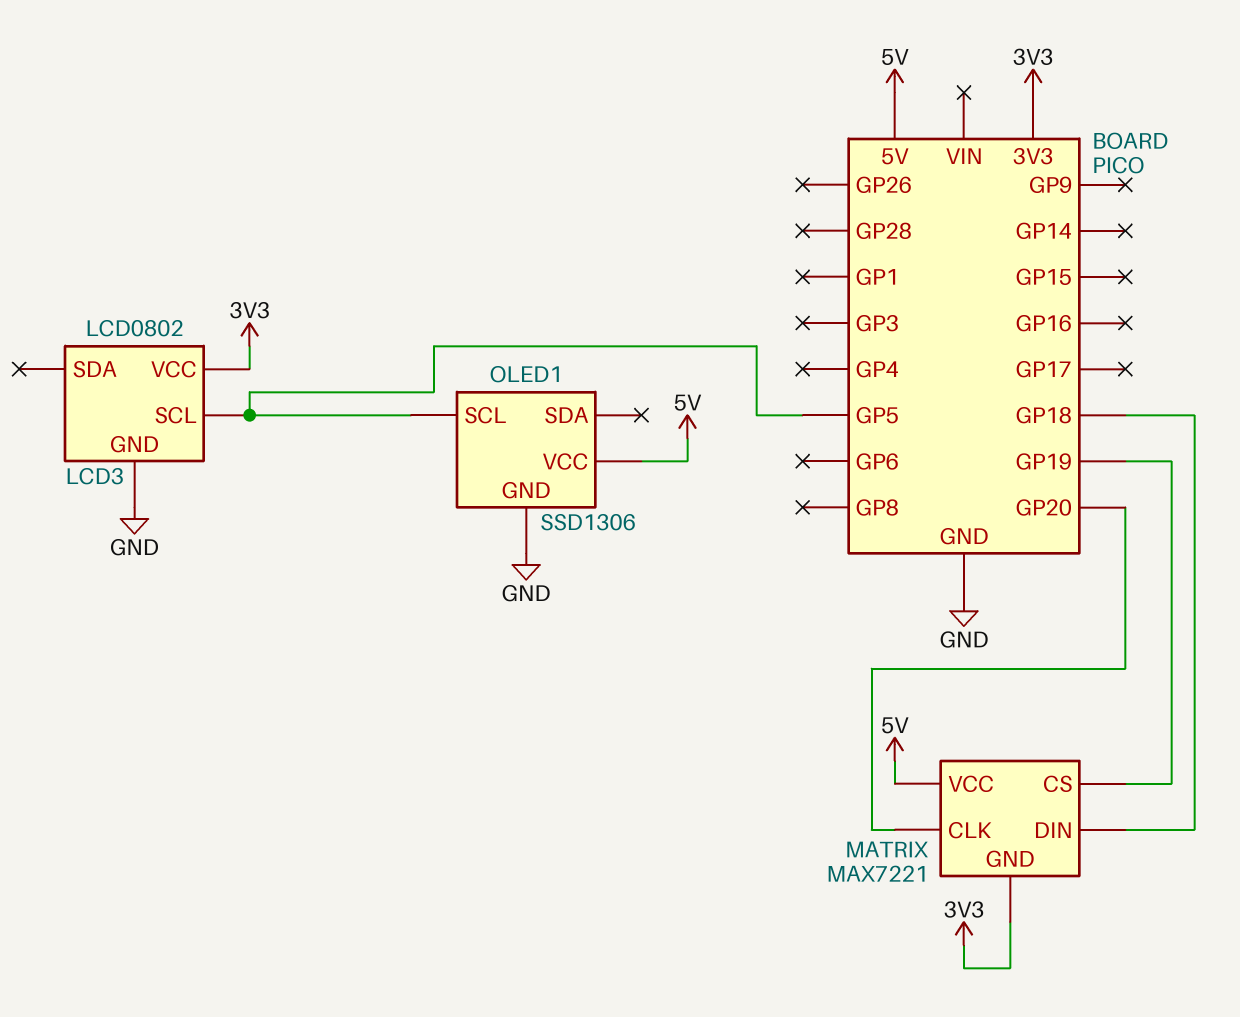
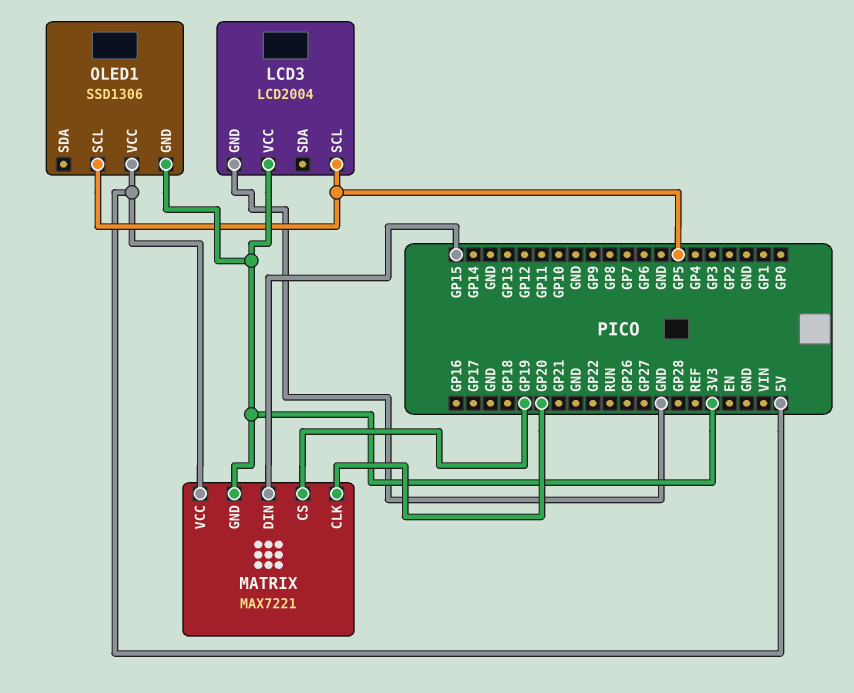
LCD3: LCD0802 -> LCD2004
MATRIX pin DIN: GP18 -> GP15
OLED1 pin GND: GND -> 3V3

